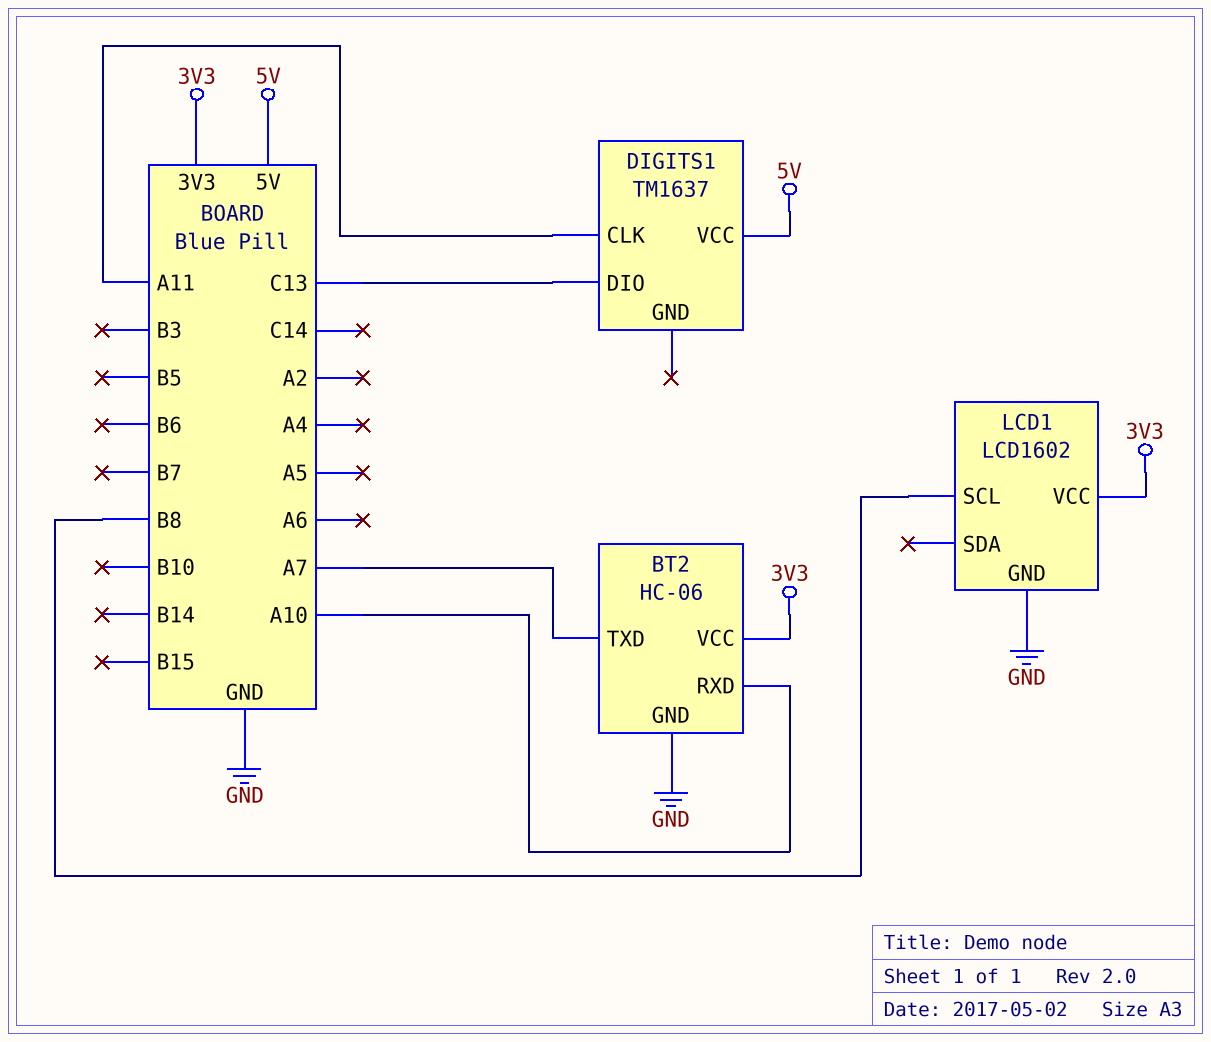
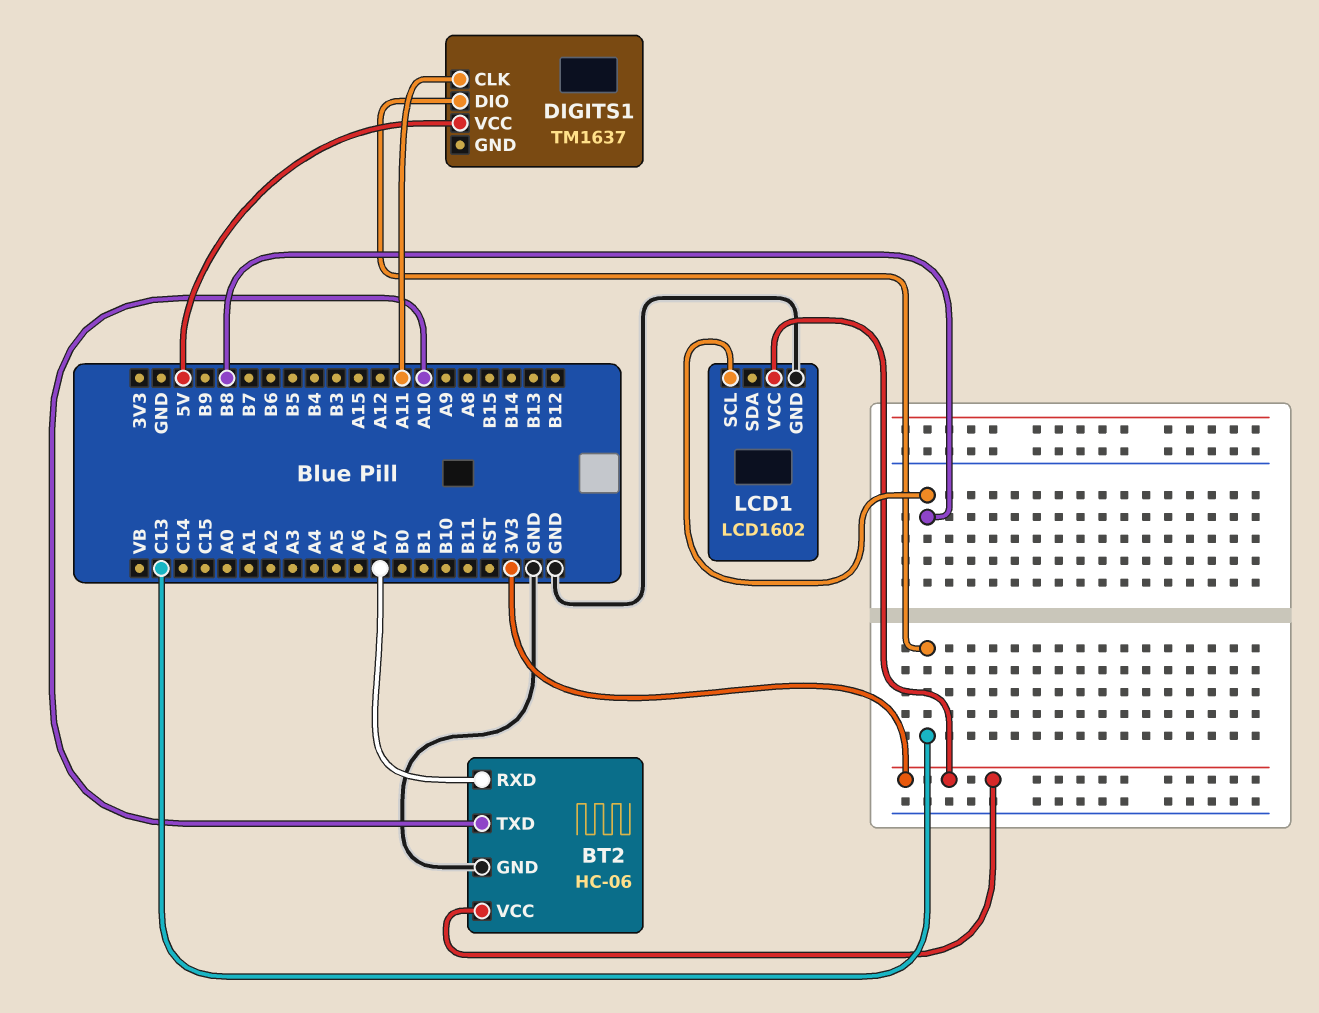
BT2 pin RXD: A10 -> A7
BT2 pin TXD: A7 -> A10

